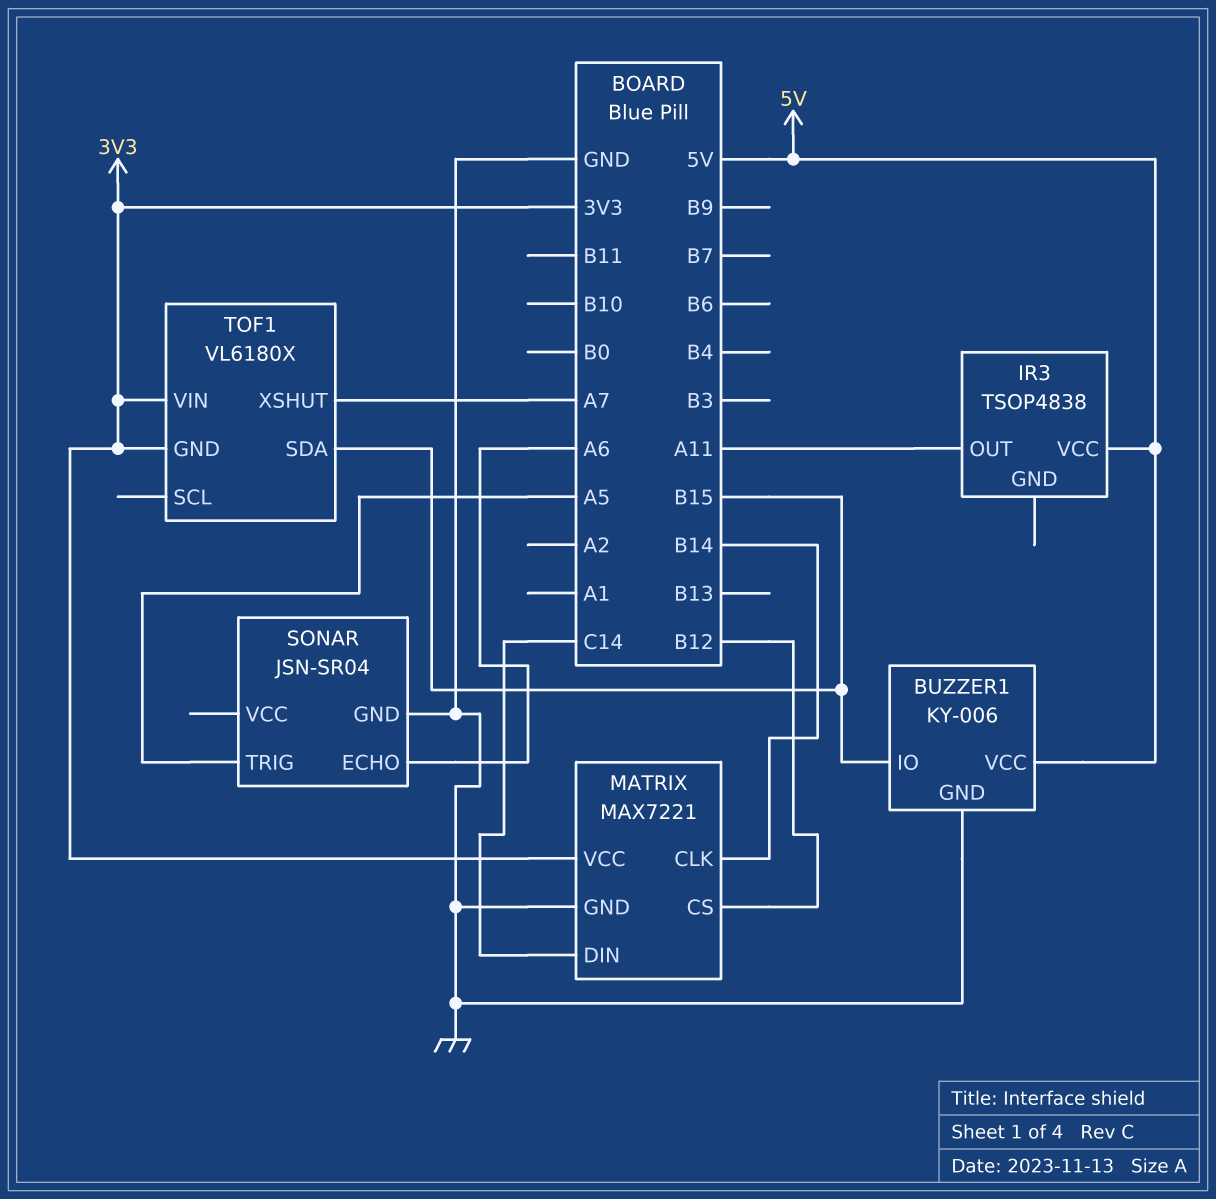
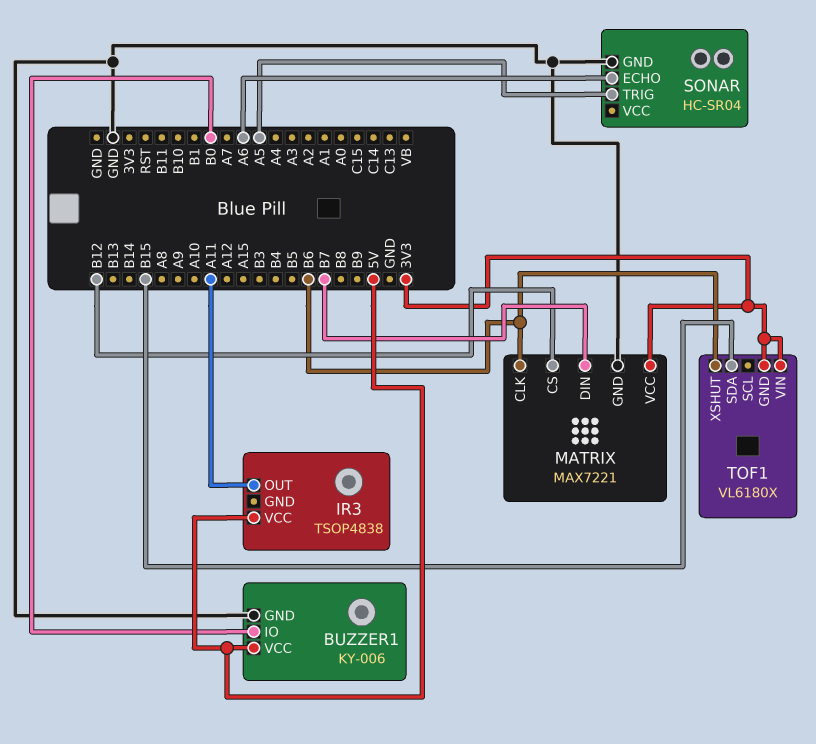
BUZZER1 pin IO: B15 -> B0
MATRIX pin CLK: B14 -> B6
MATRIX pin DIN: C14 -> B7
SONAR: JSN-SR04 -> HC-SR04
TOF1 pin XSHUT: A7 -> B6

